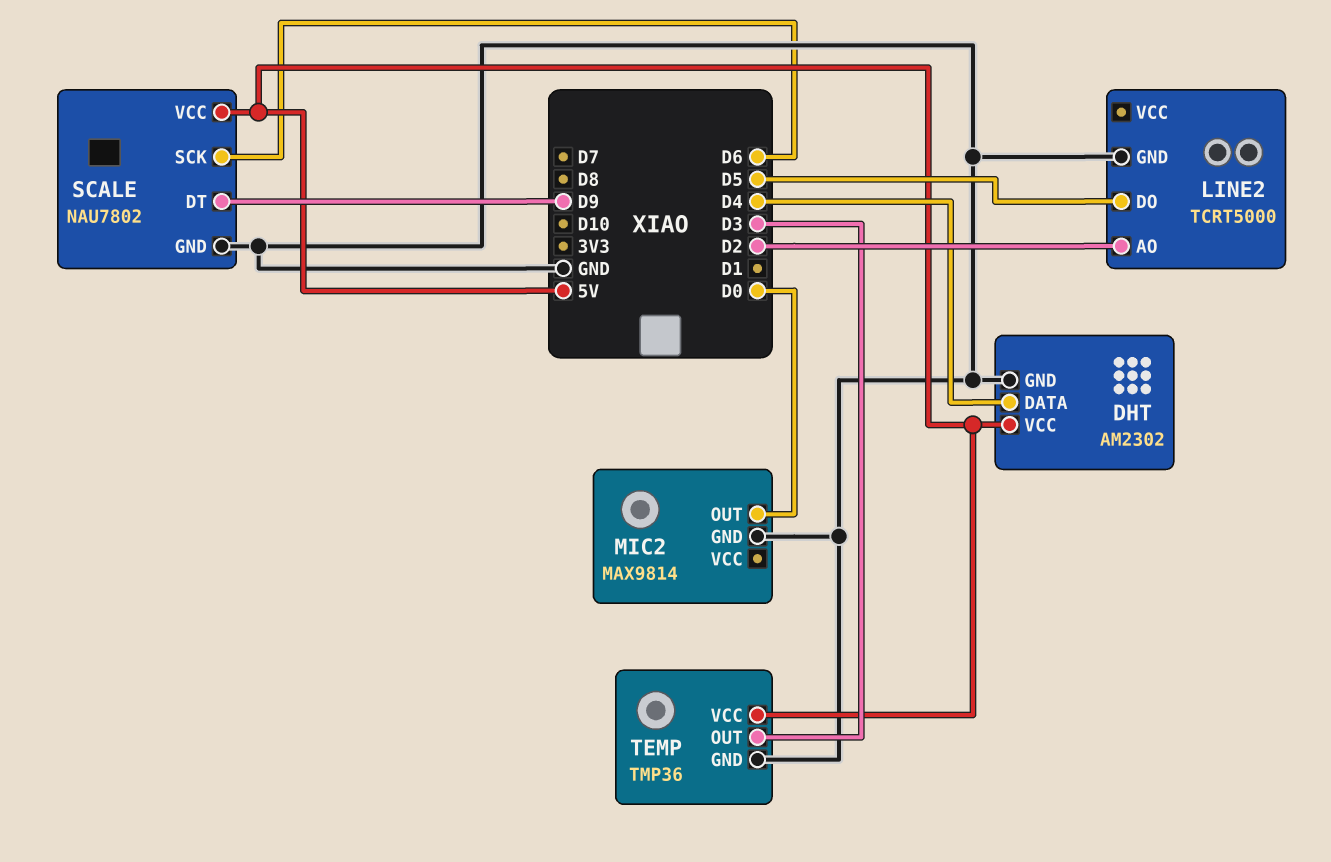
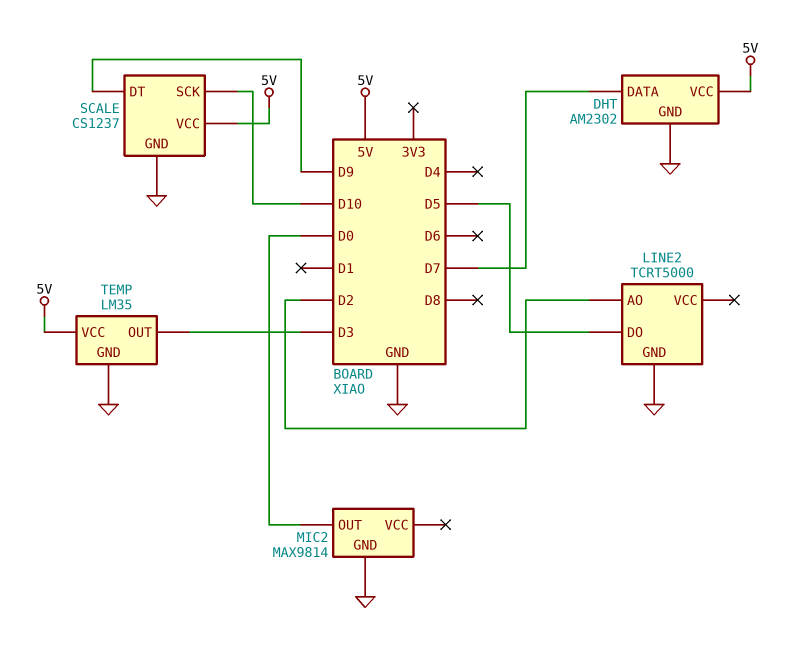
DHT pin DATA: D4 -> D7
SCALE: NAU7802 -> CS1237
SCALE pin SCK: D6 -> D10
TEMP: TMP36 -> LM35

